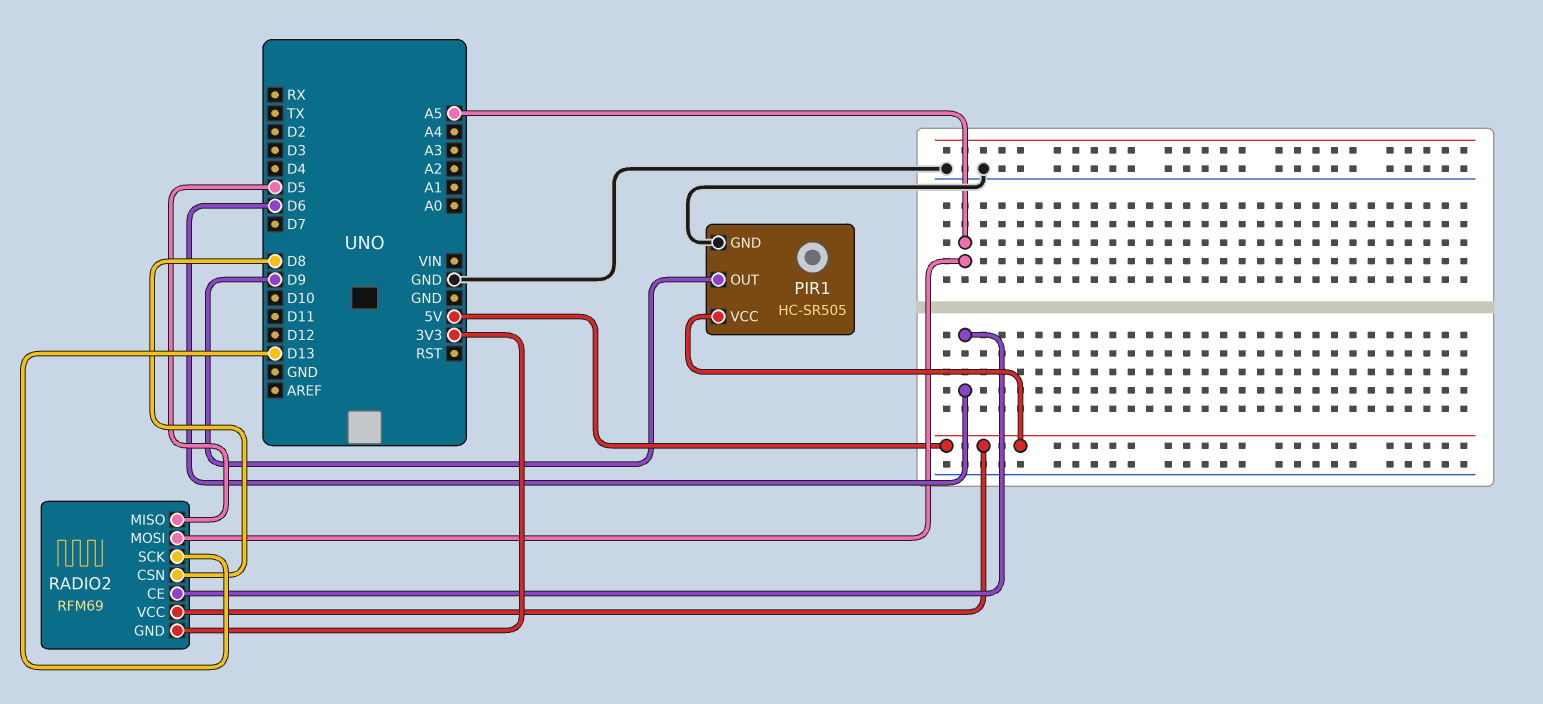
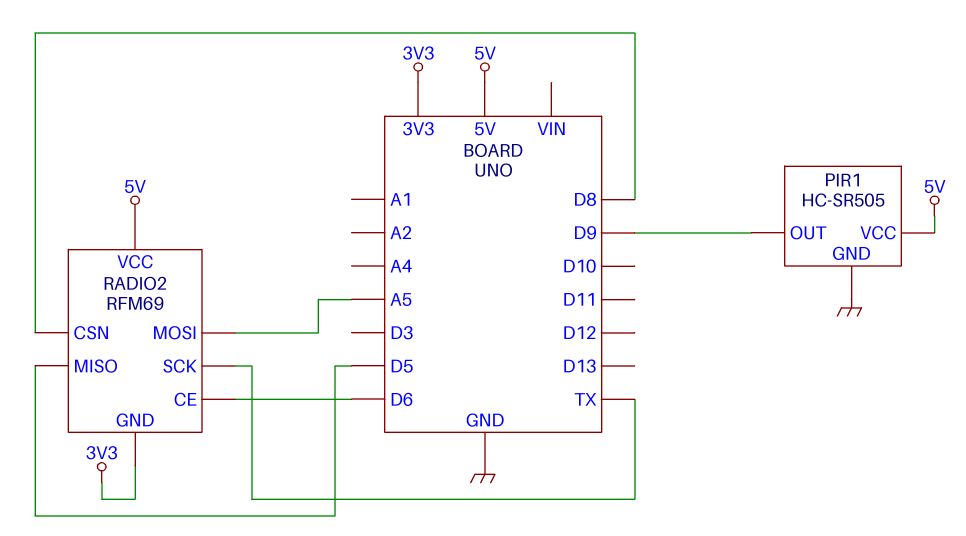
RADIO2 pin SCK: D13 -> TX

